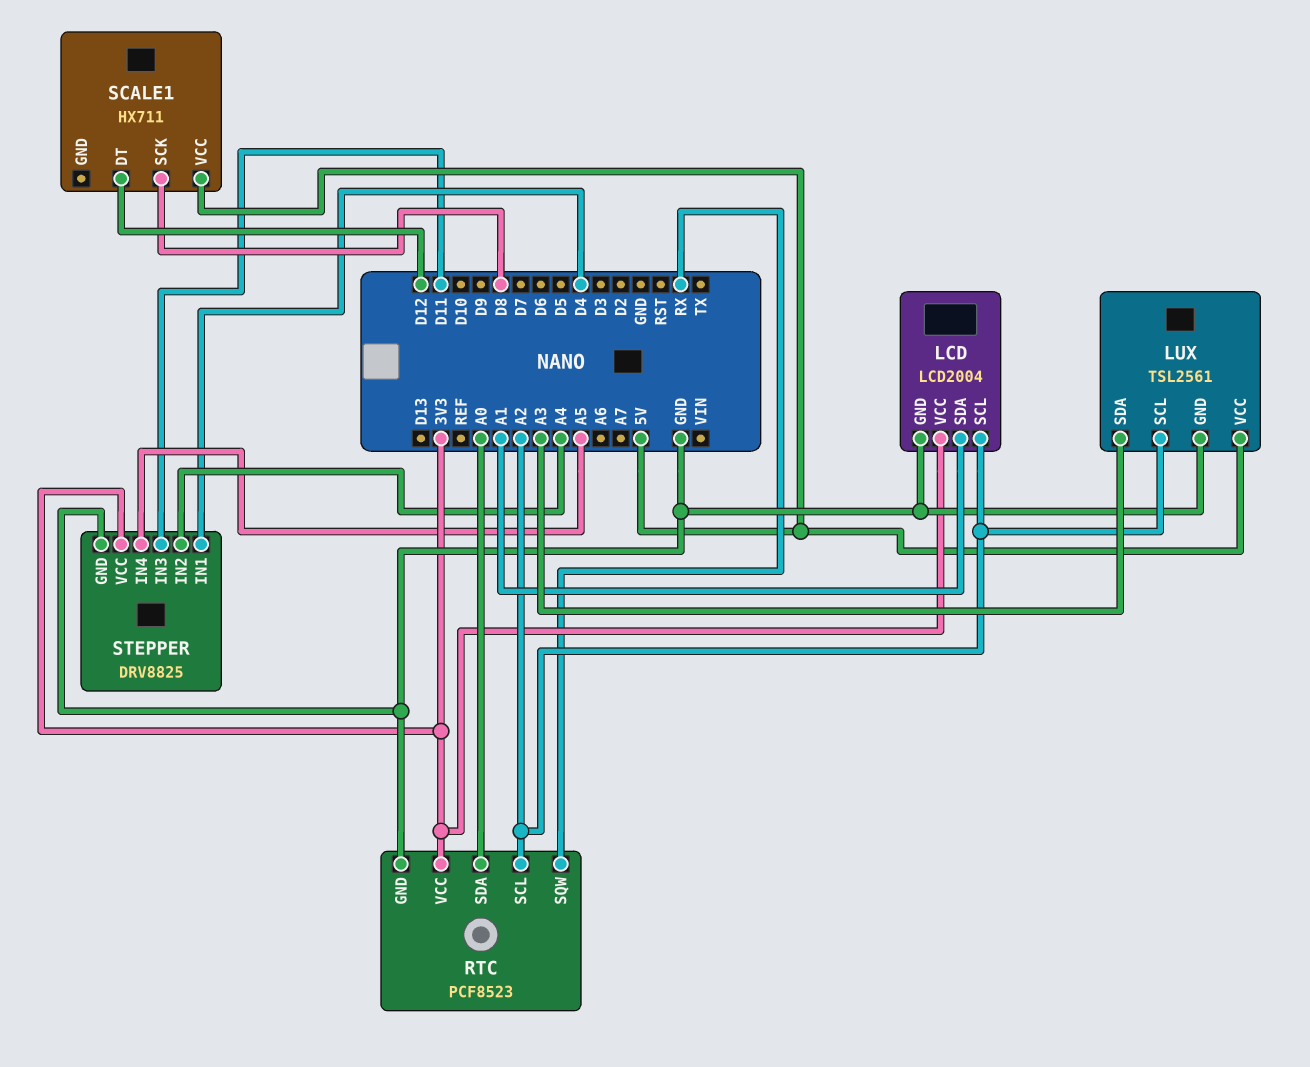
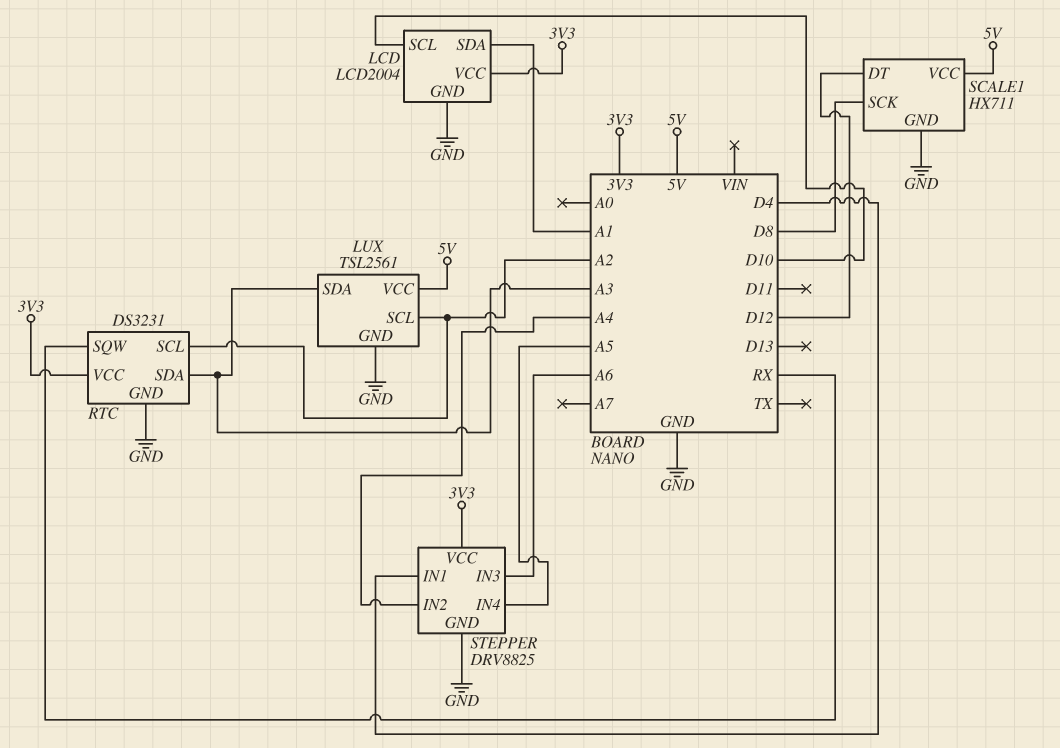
LCD pin SCL: A2 -> D10
RTC: PCF8523 -> DS3231
RTC pin SDA: A0 -> A3
SCALE1 pin GND: none -> GND
STEPPER pin IN3: D11 -> A6

